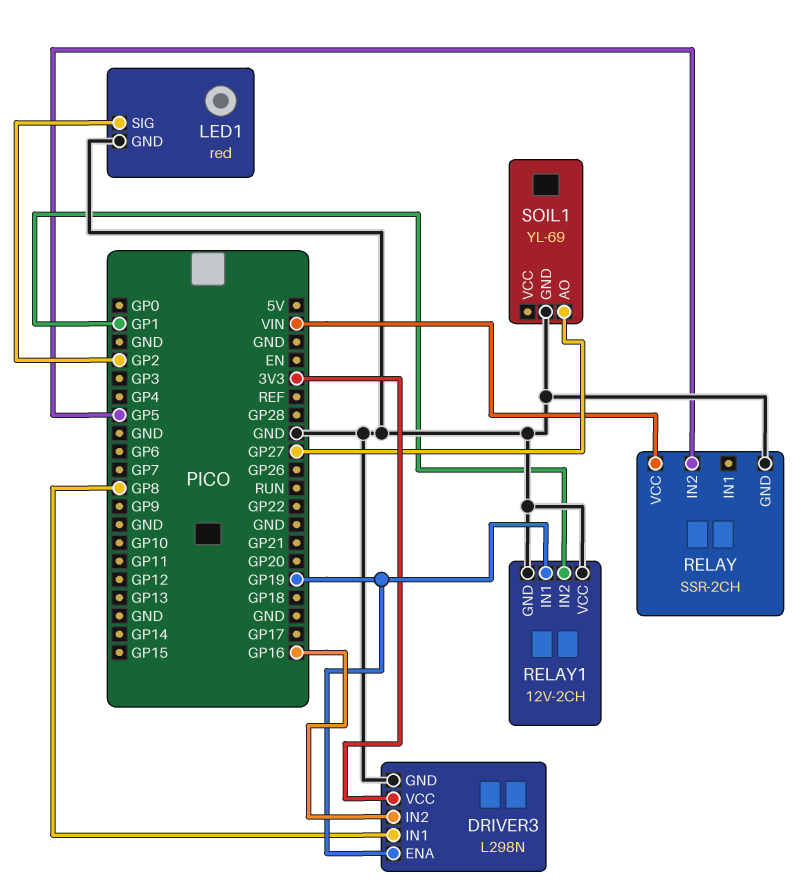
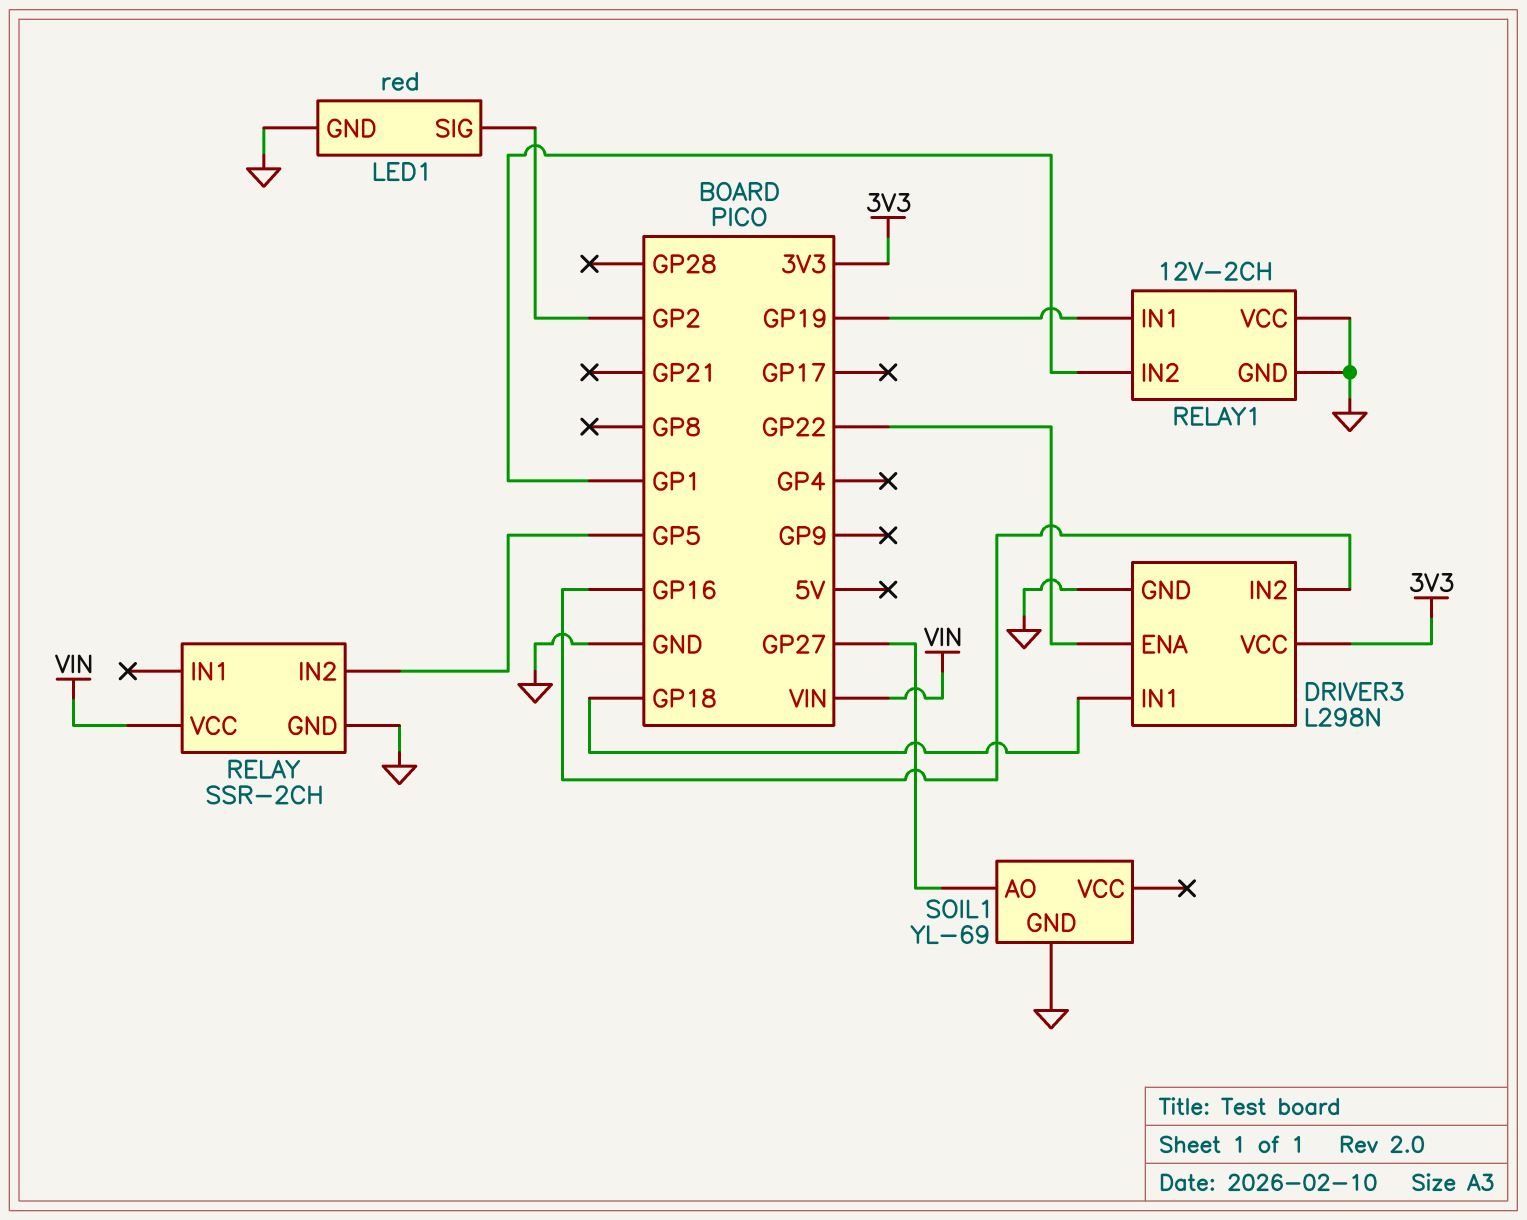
DRIVER3 pin ENA: GP19 -> GP22
DRIVER3 pin IN1: GP8 -> GP18

